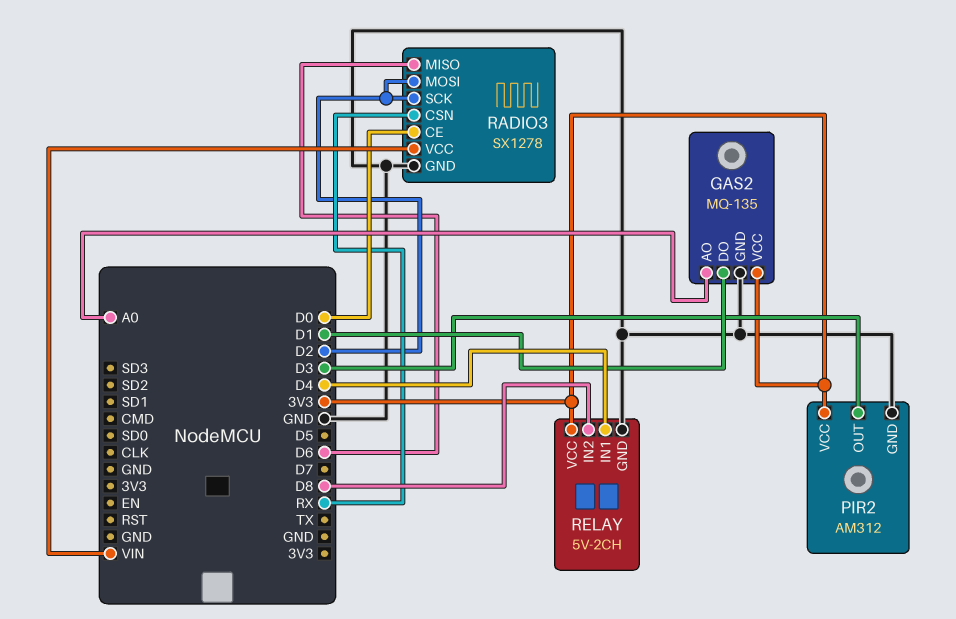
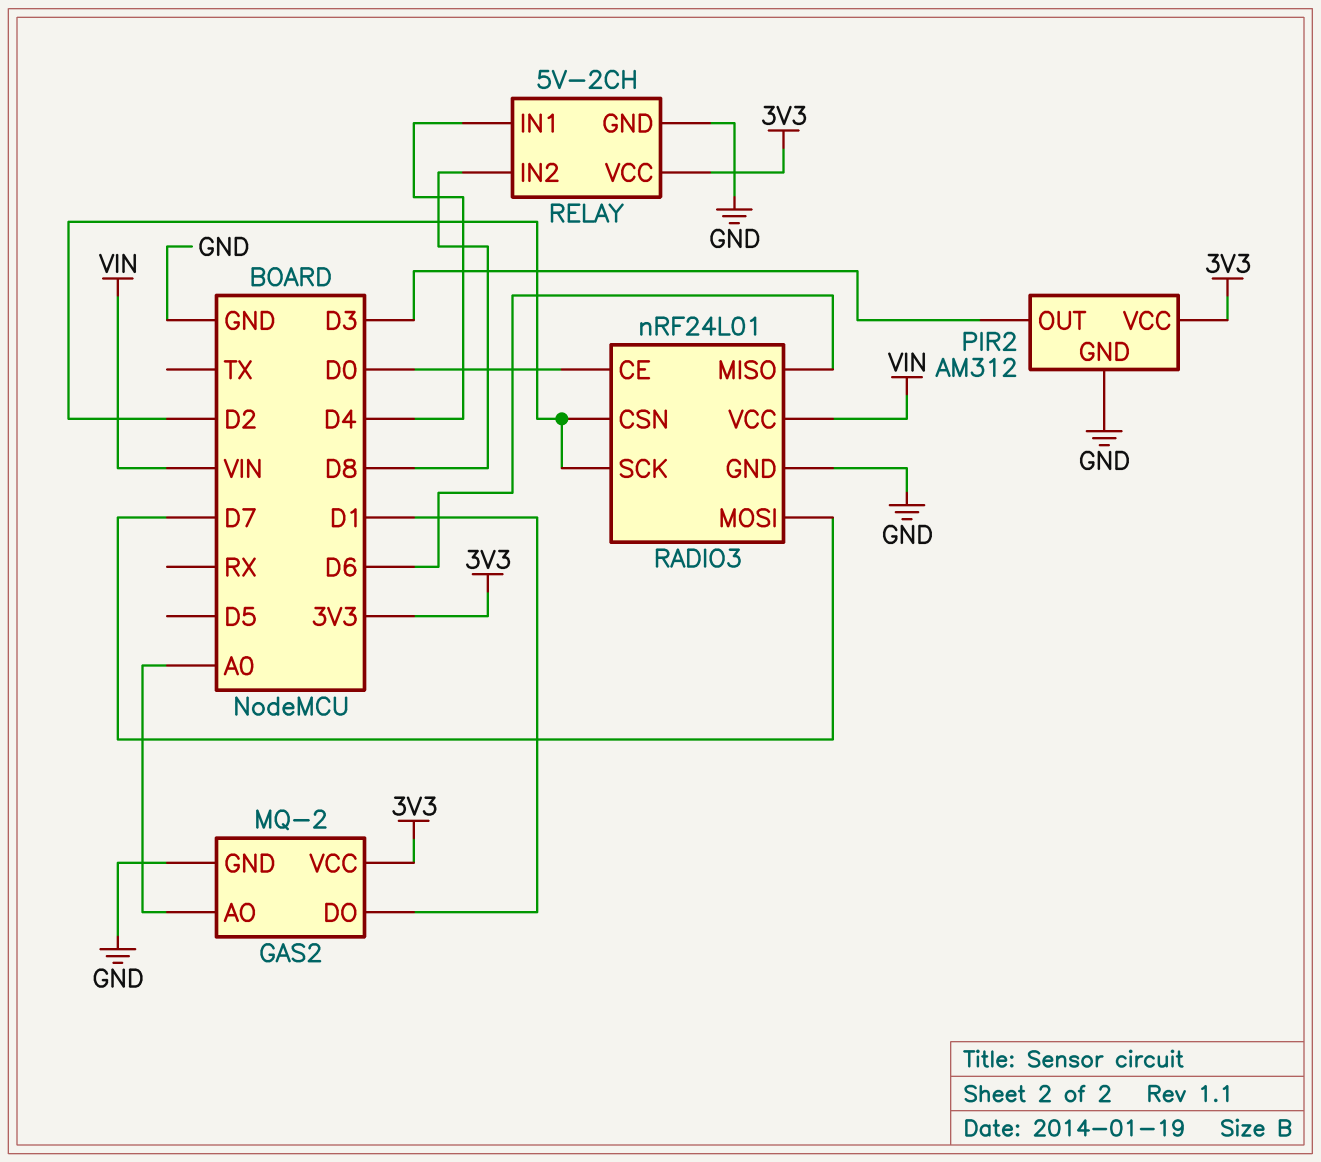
GAS2: MQ-135 -> MQ-2
RADIO3: SX1278 -> nRF24L01
RADIO3 pin CSN: RX -> D2
RADIO3 pin MOSI: D2 -> D7

